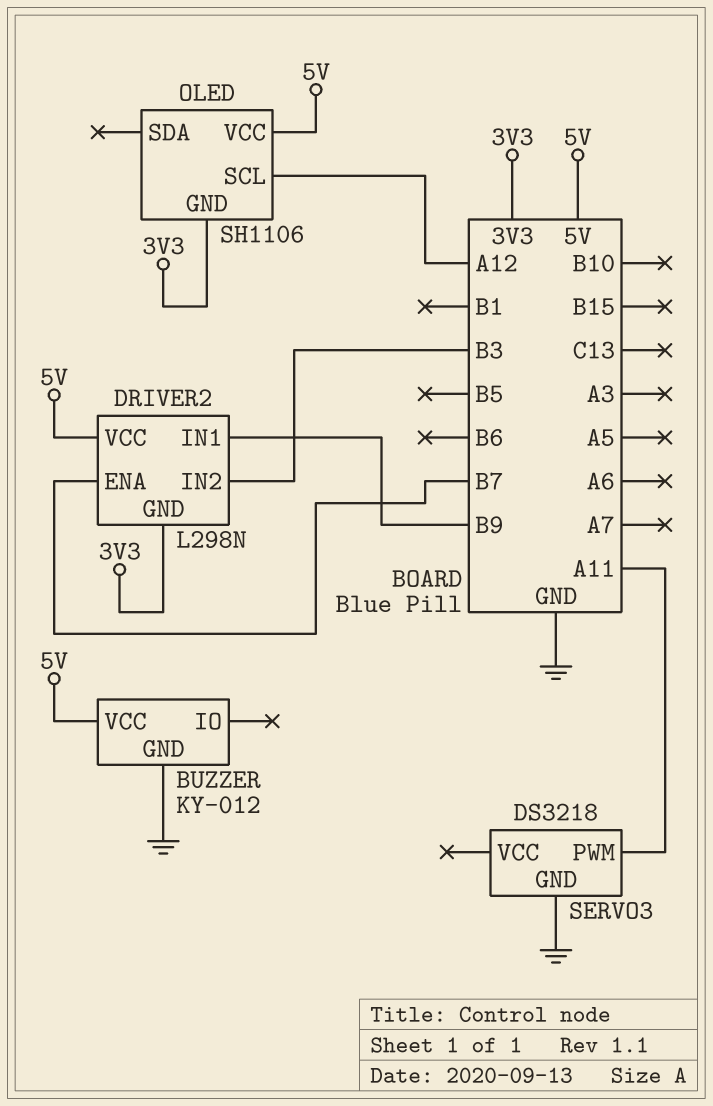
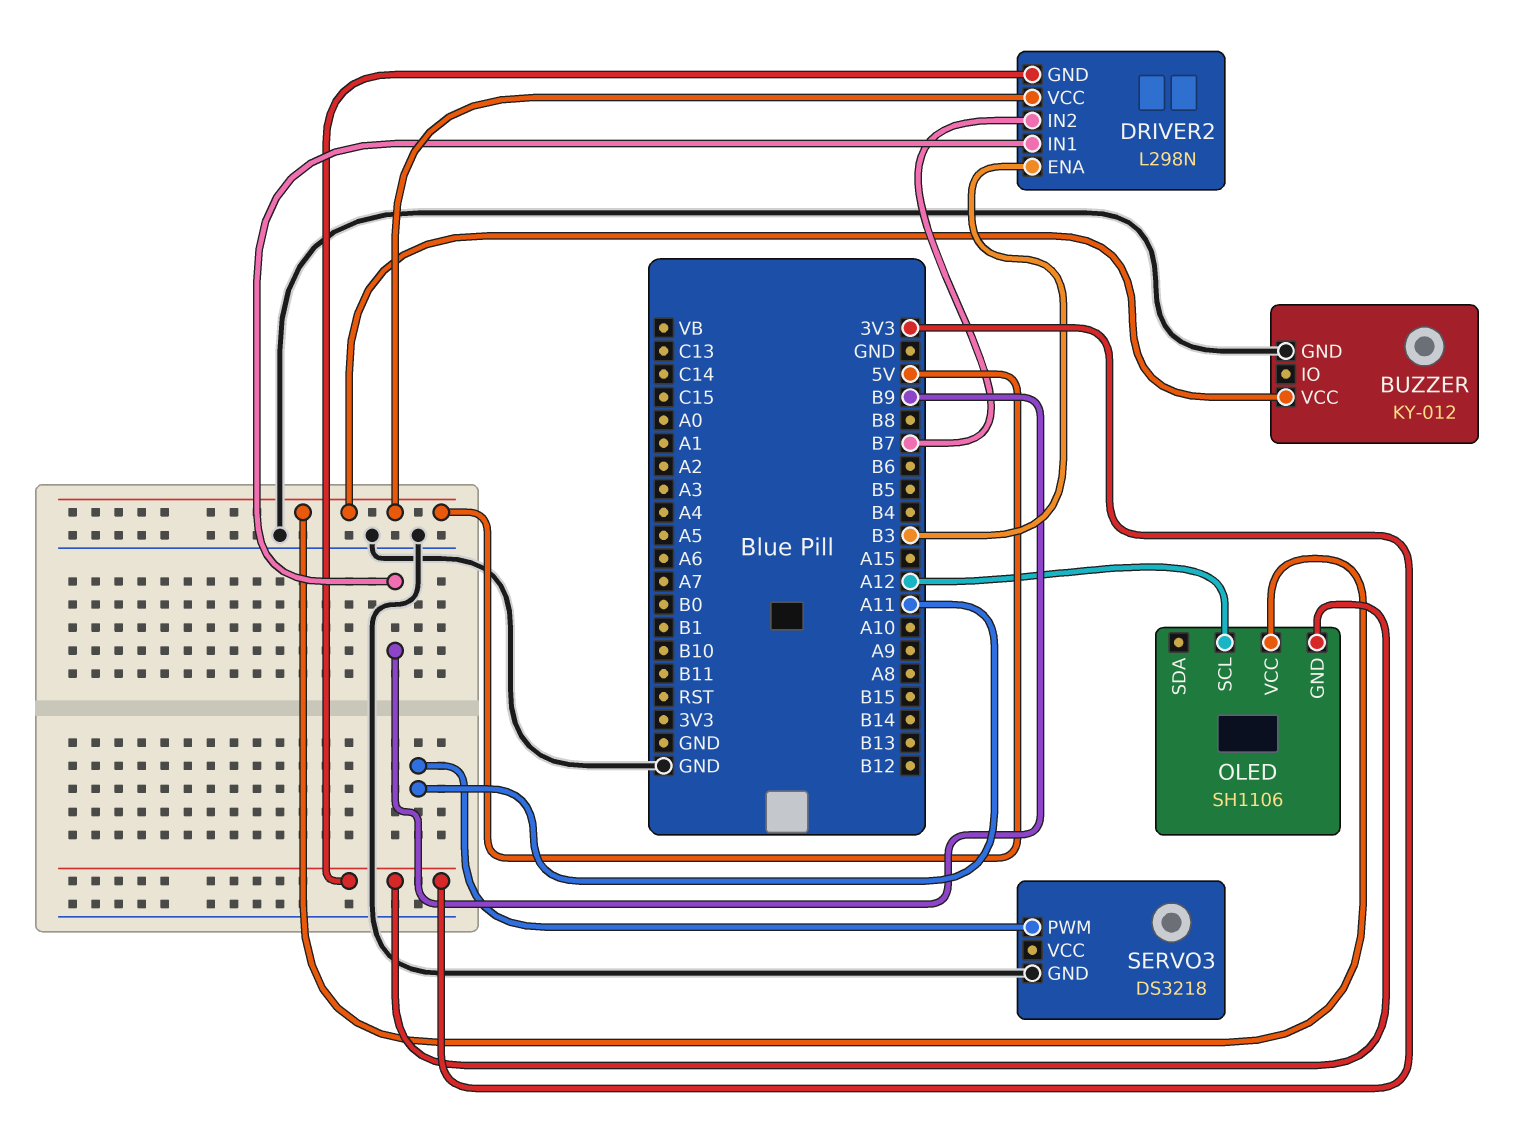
DRIVER2 pin ENA: B7 -> B3
DRIVER2 pin IN2: B3 -> B7

